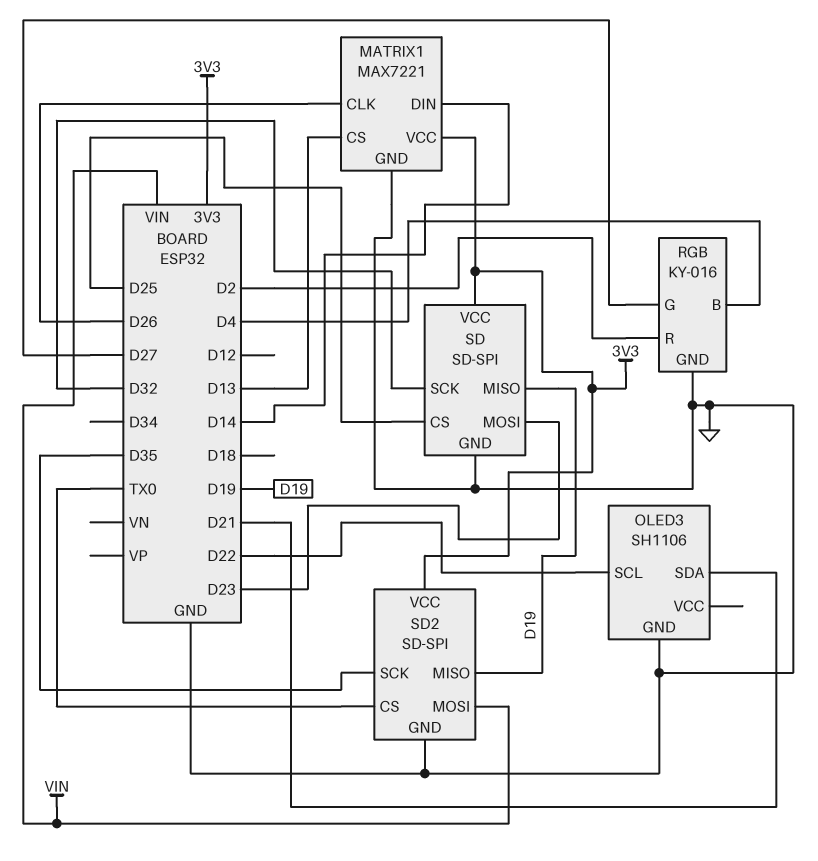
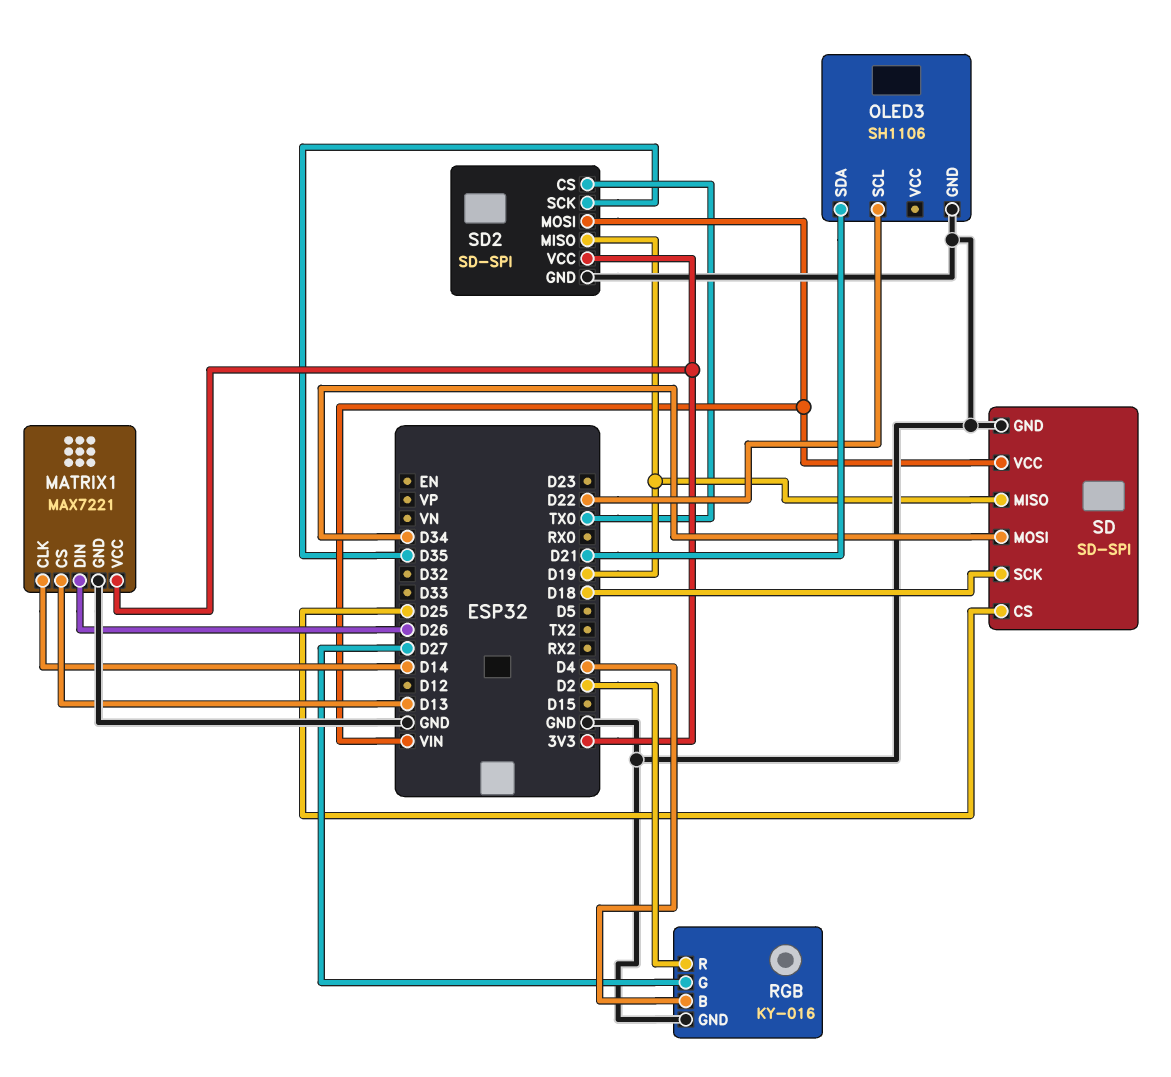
MATRIX1 pin CLK: D26 -> D14
MATRIX1 pin DIN: D14 -> D26
SD pin MOSI: D23 -> D34
SD pin SCK: D32 -> D18
SD pin VCC: 3V3 -> VIN

